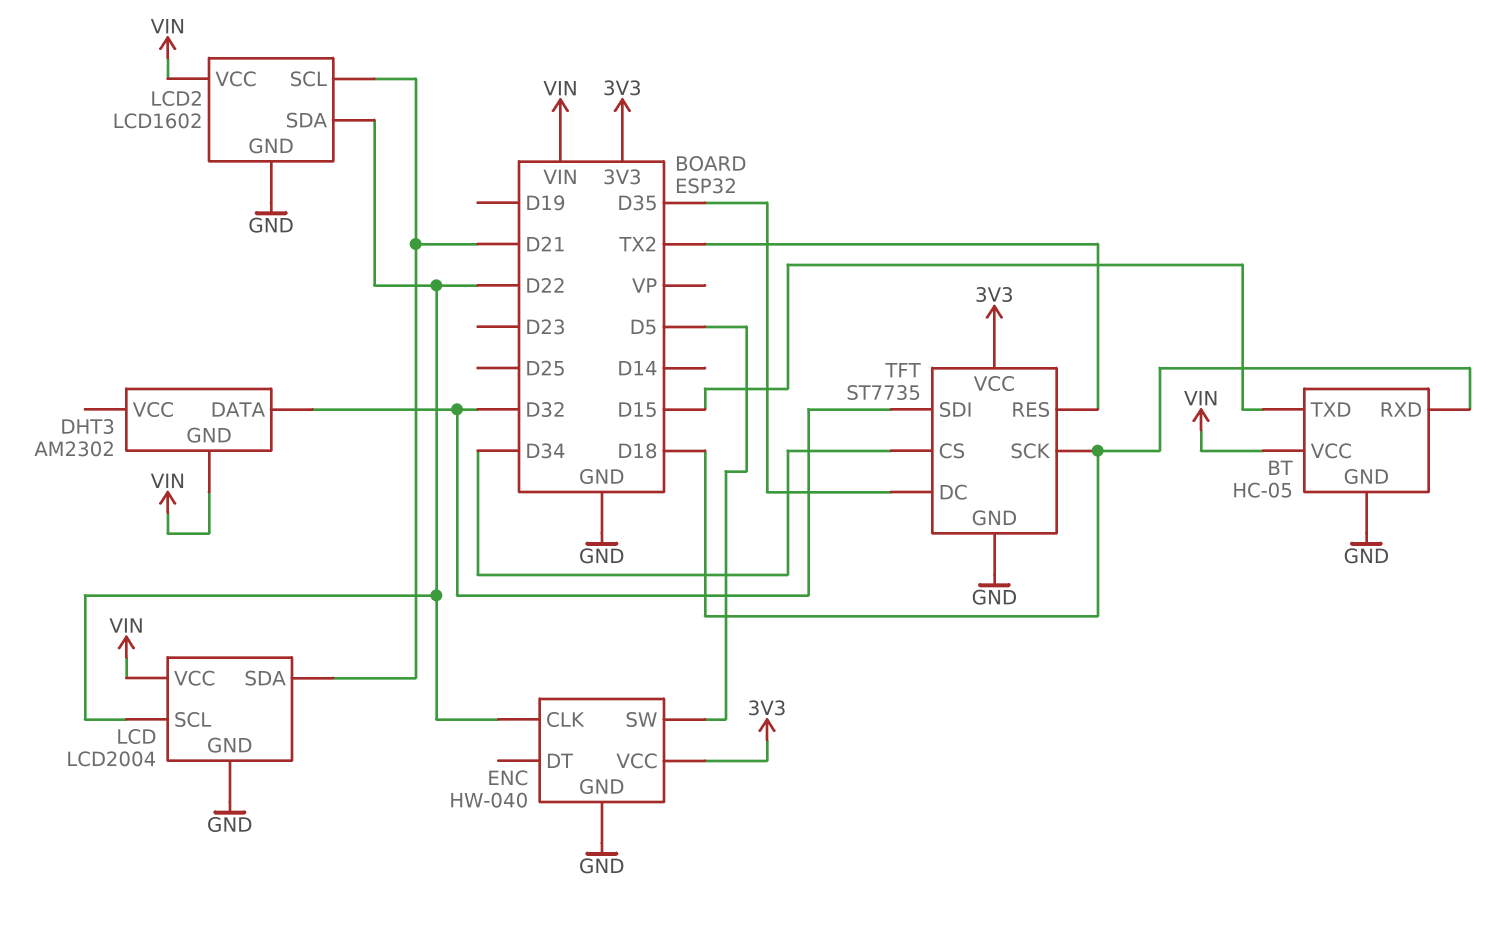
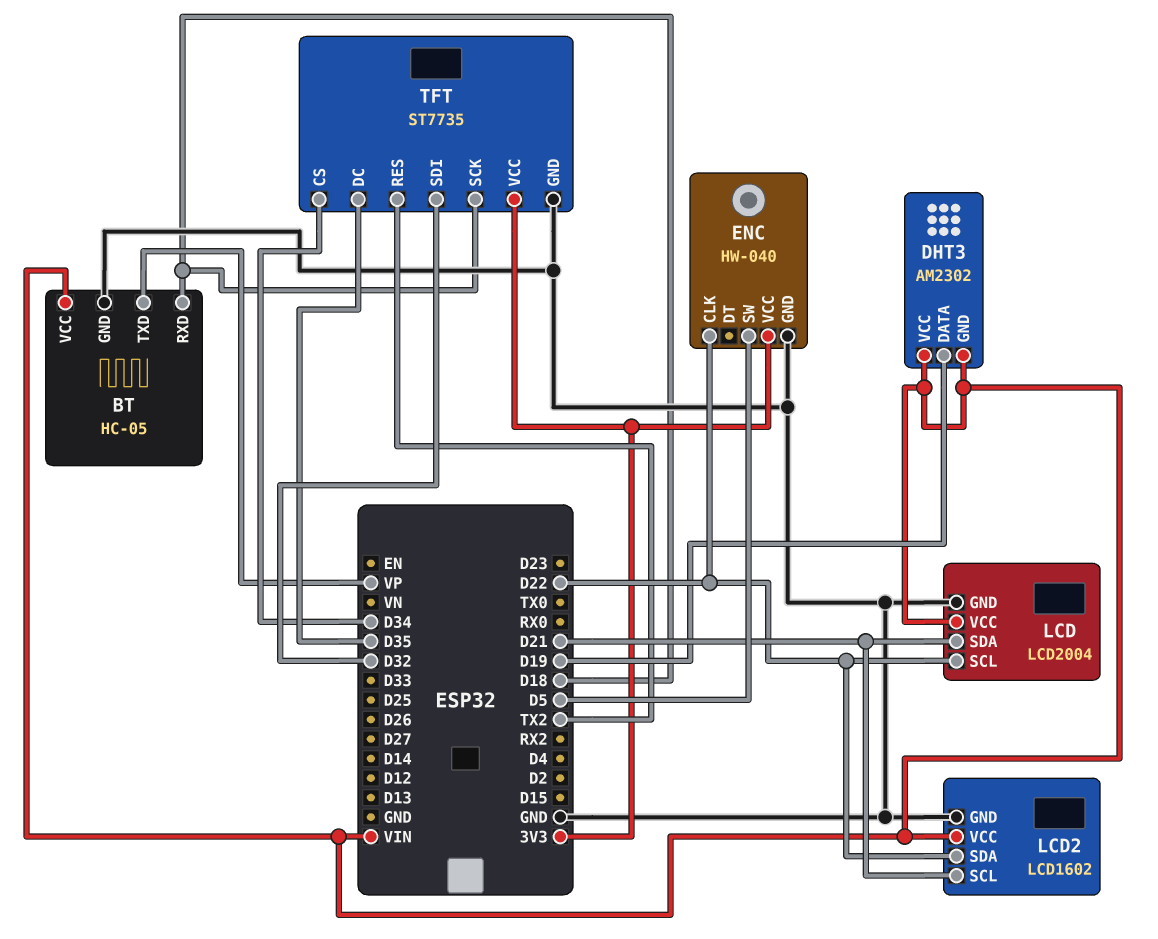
BT pin TXD: D15 -> VP
DHT3 pin DATA: D32 -> D19
DHT3 pin VCC: none -> VIN

